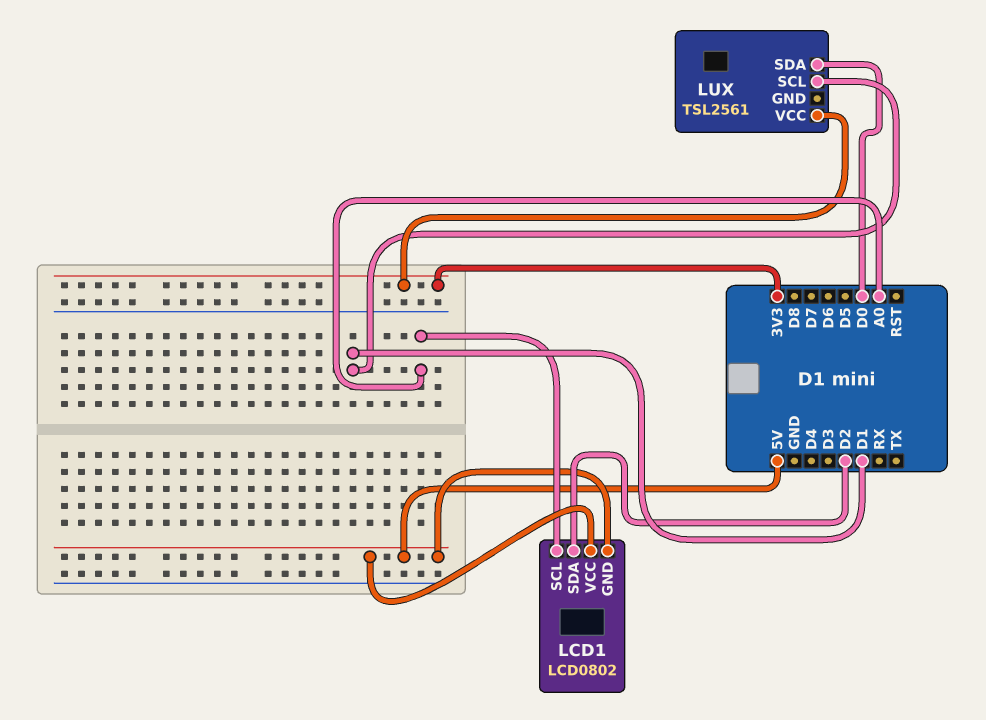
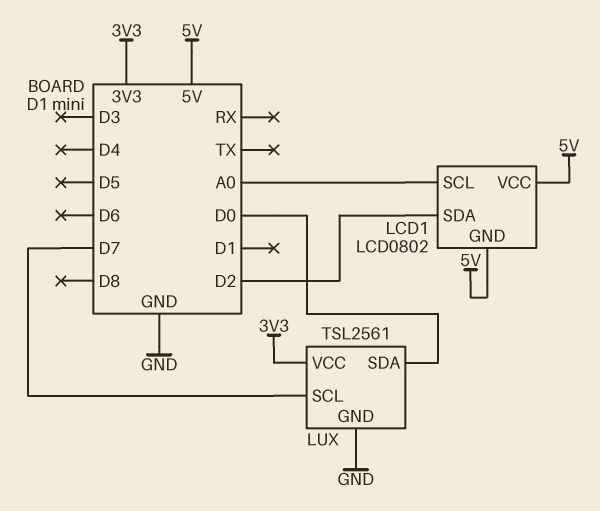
LUX pin GND: none -> GND
LUX pin SCL: D1 -> D7

